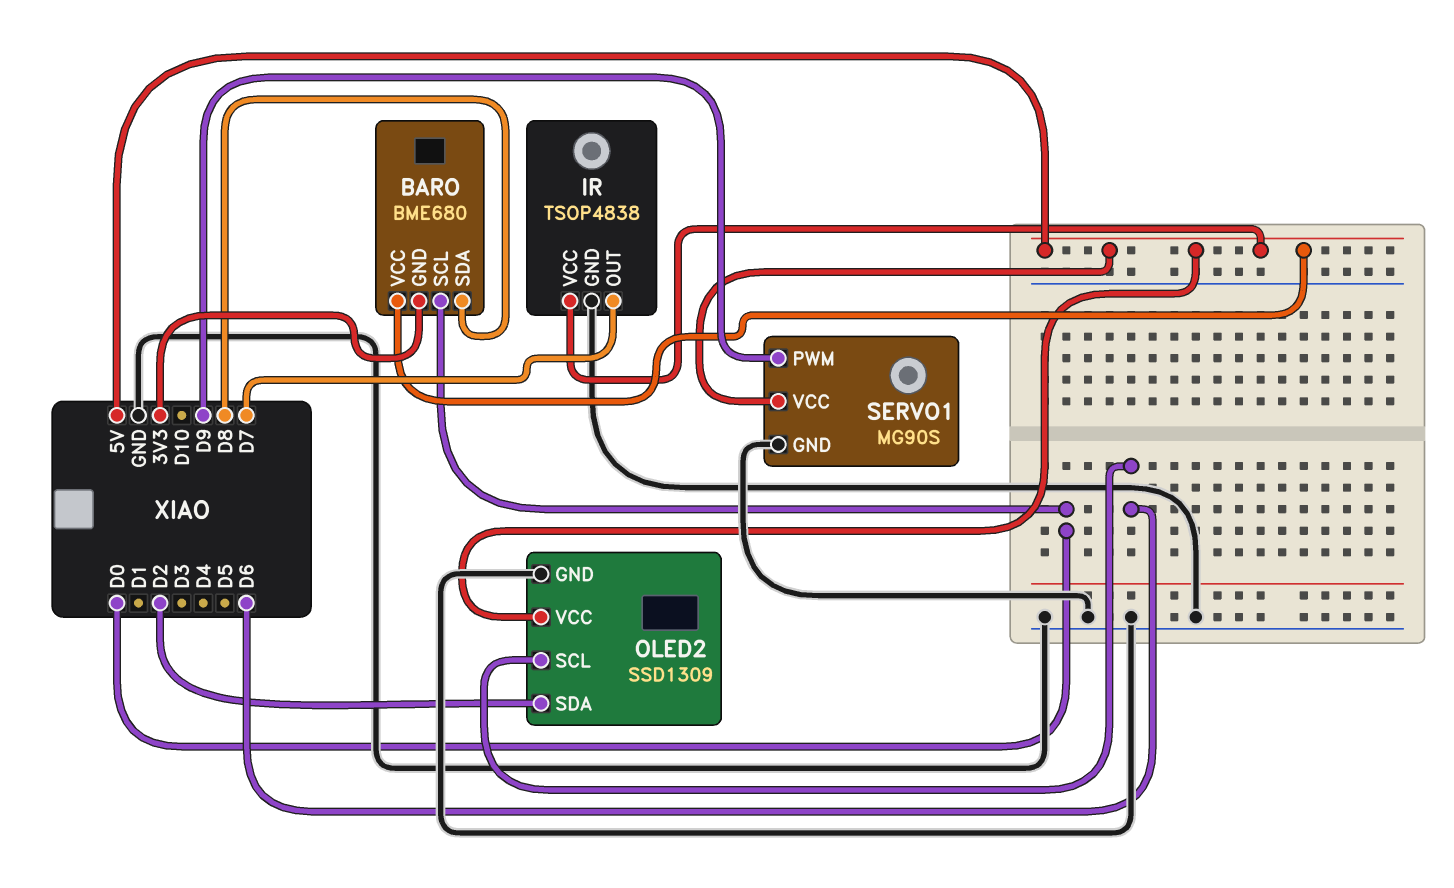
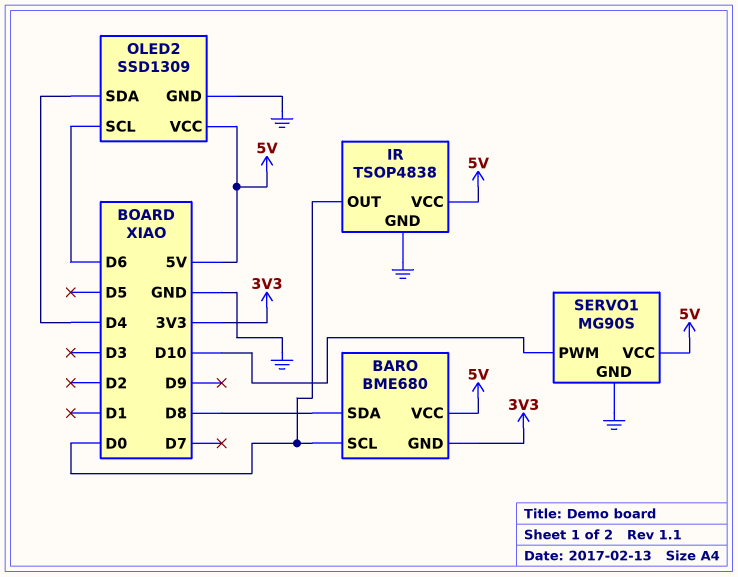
IR pin OUT: D7 -> D0
OLED2 pin SDA: D2 -> D4
SERVO1 pin PWM: D9 -> D10

